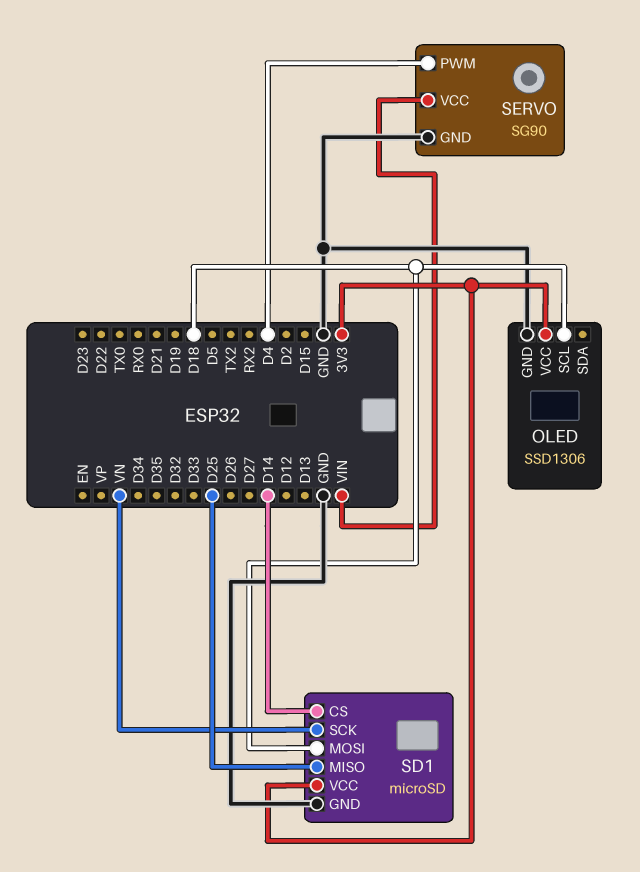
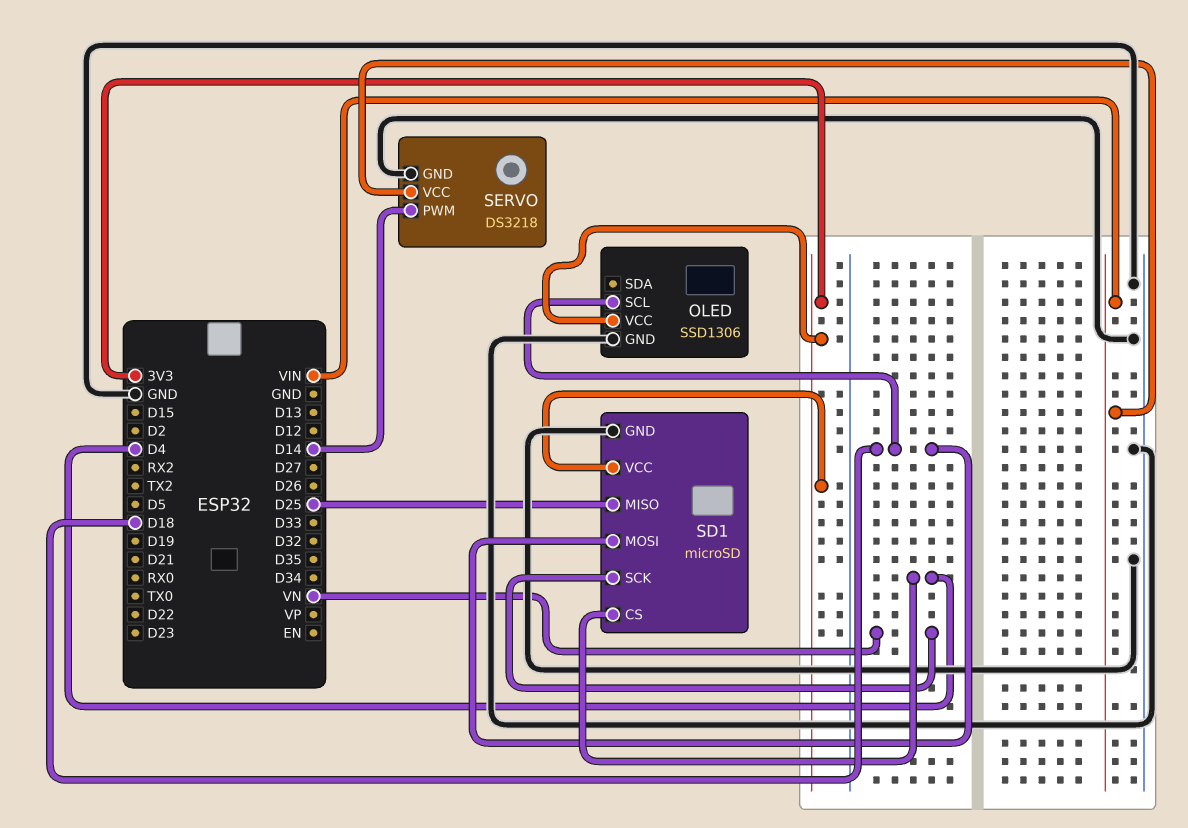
SD1 pin CS: D14 -> D4
SERVO: SG90 -> DS3218
SERVO pin PWM: D4 -> D14

